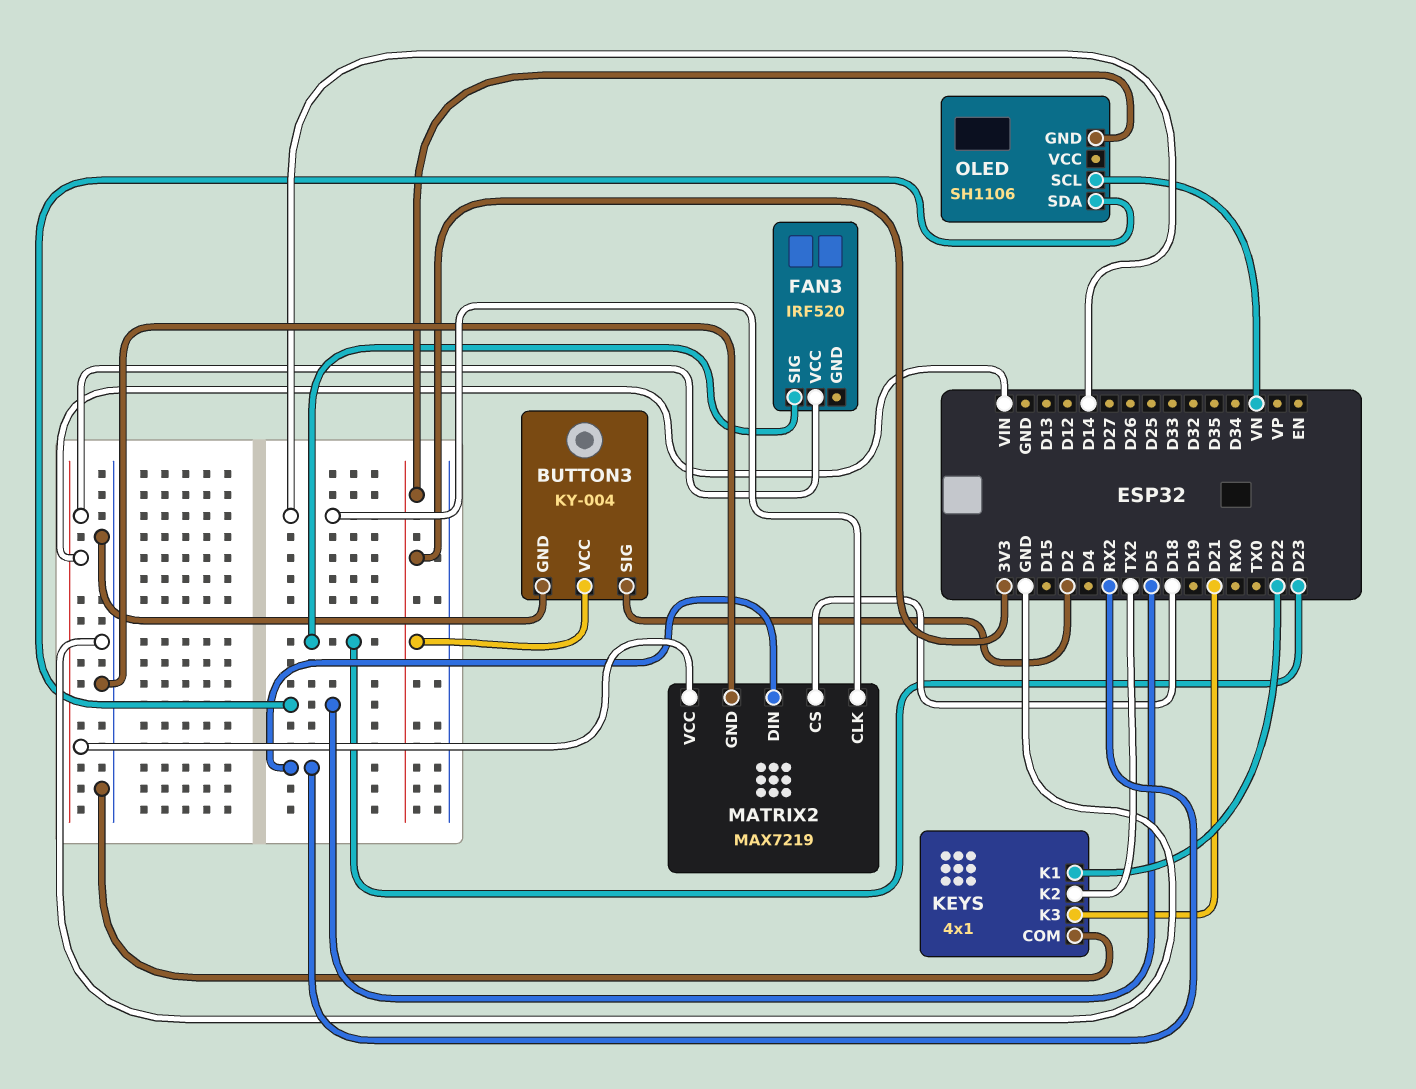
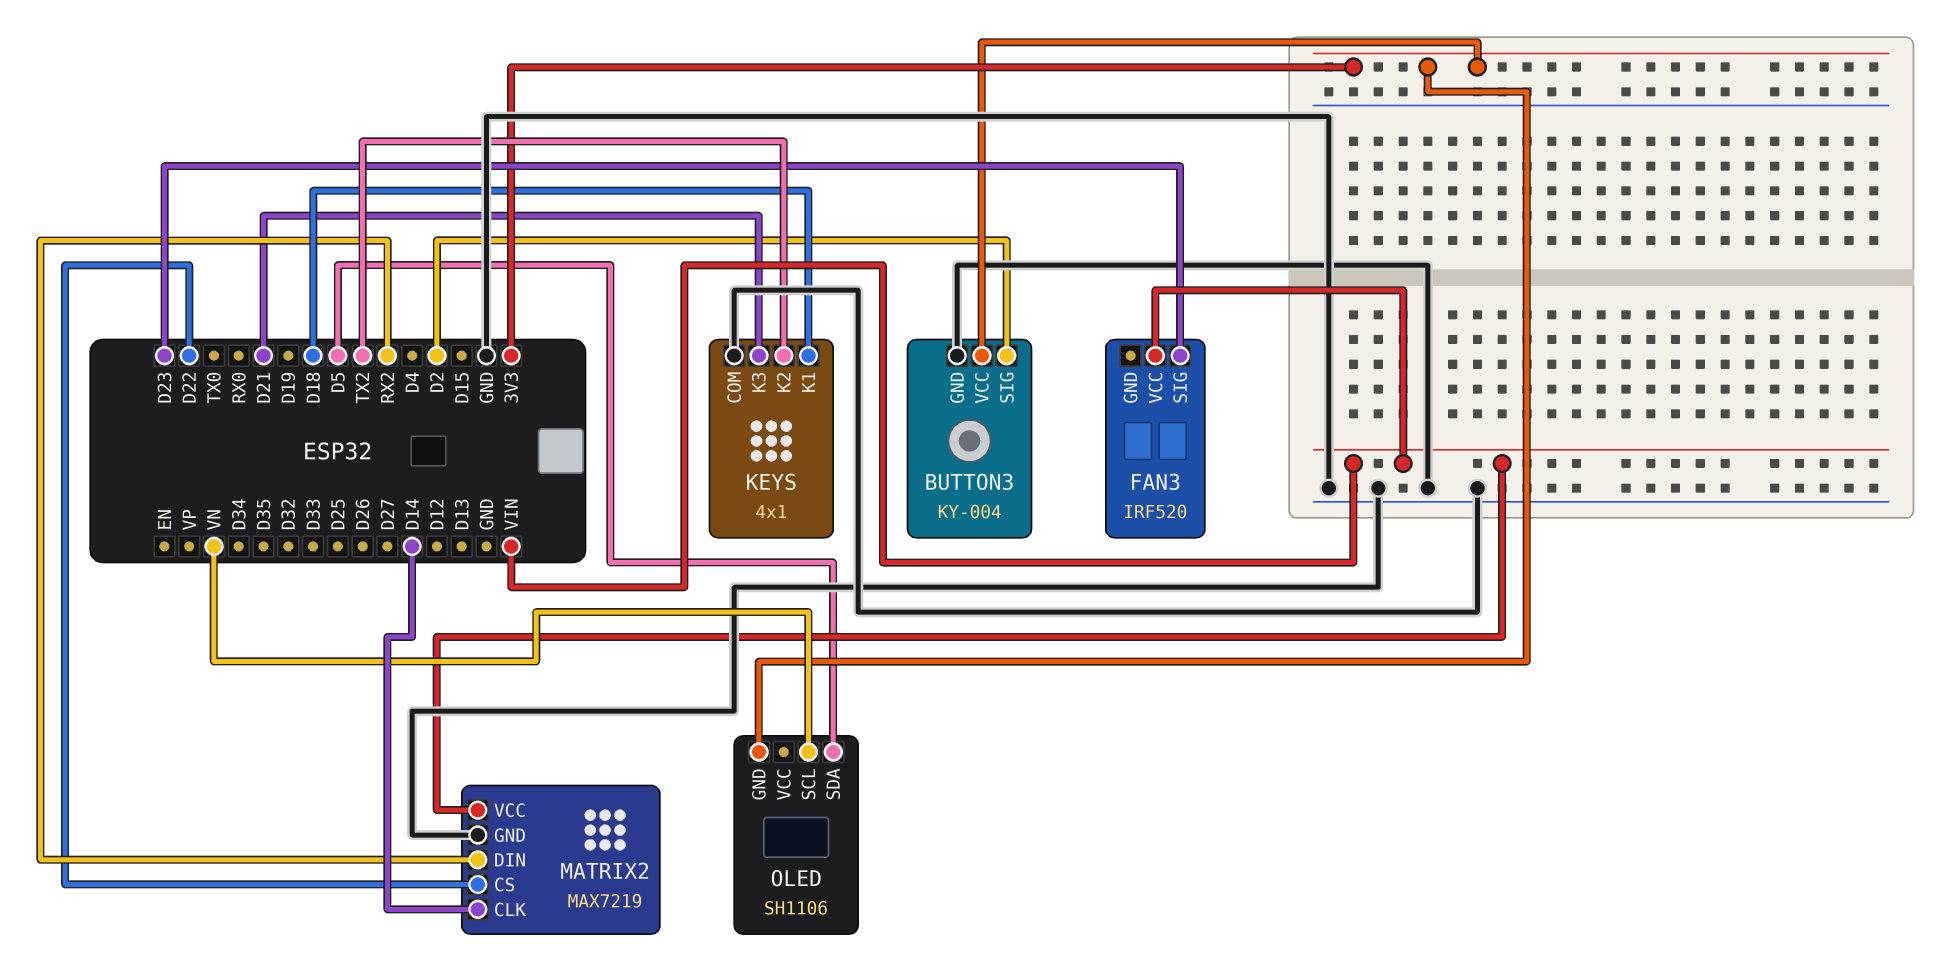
KEYS pin K1: D22 -> D18
MATRIX2 pin CS: D18 -> D22

